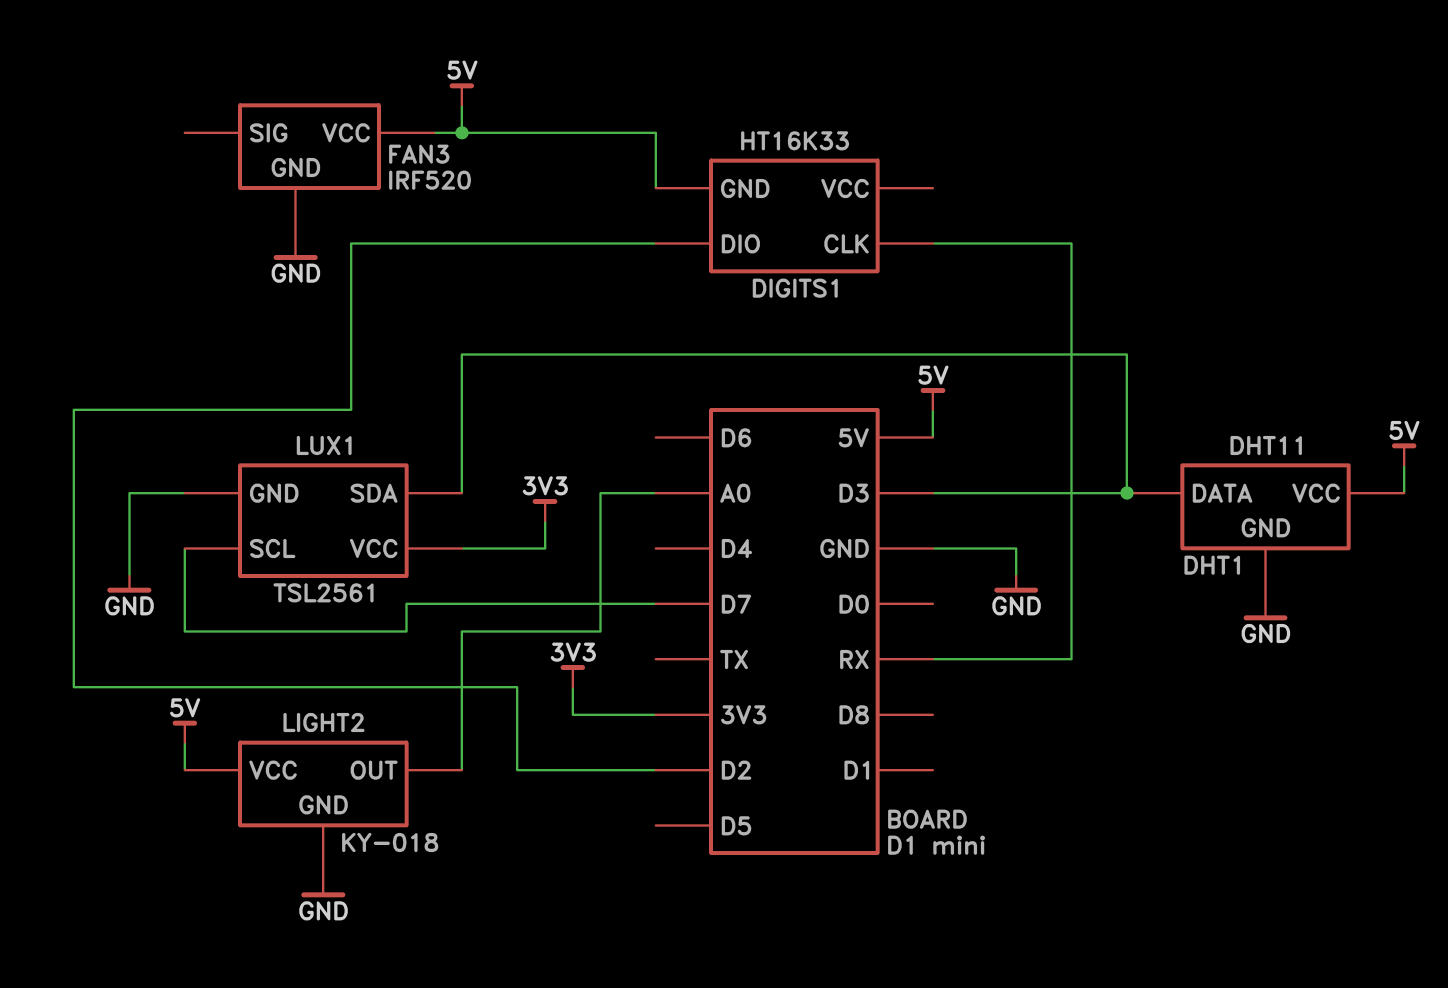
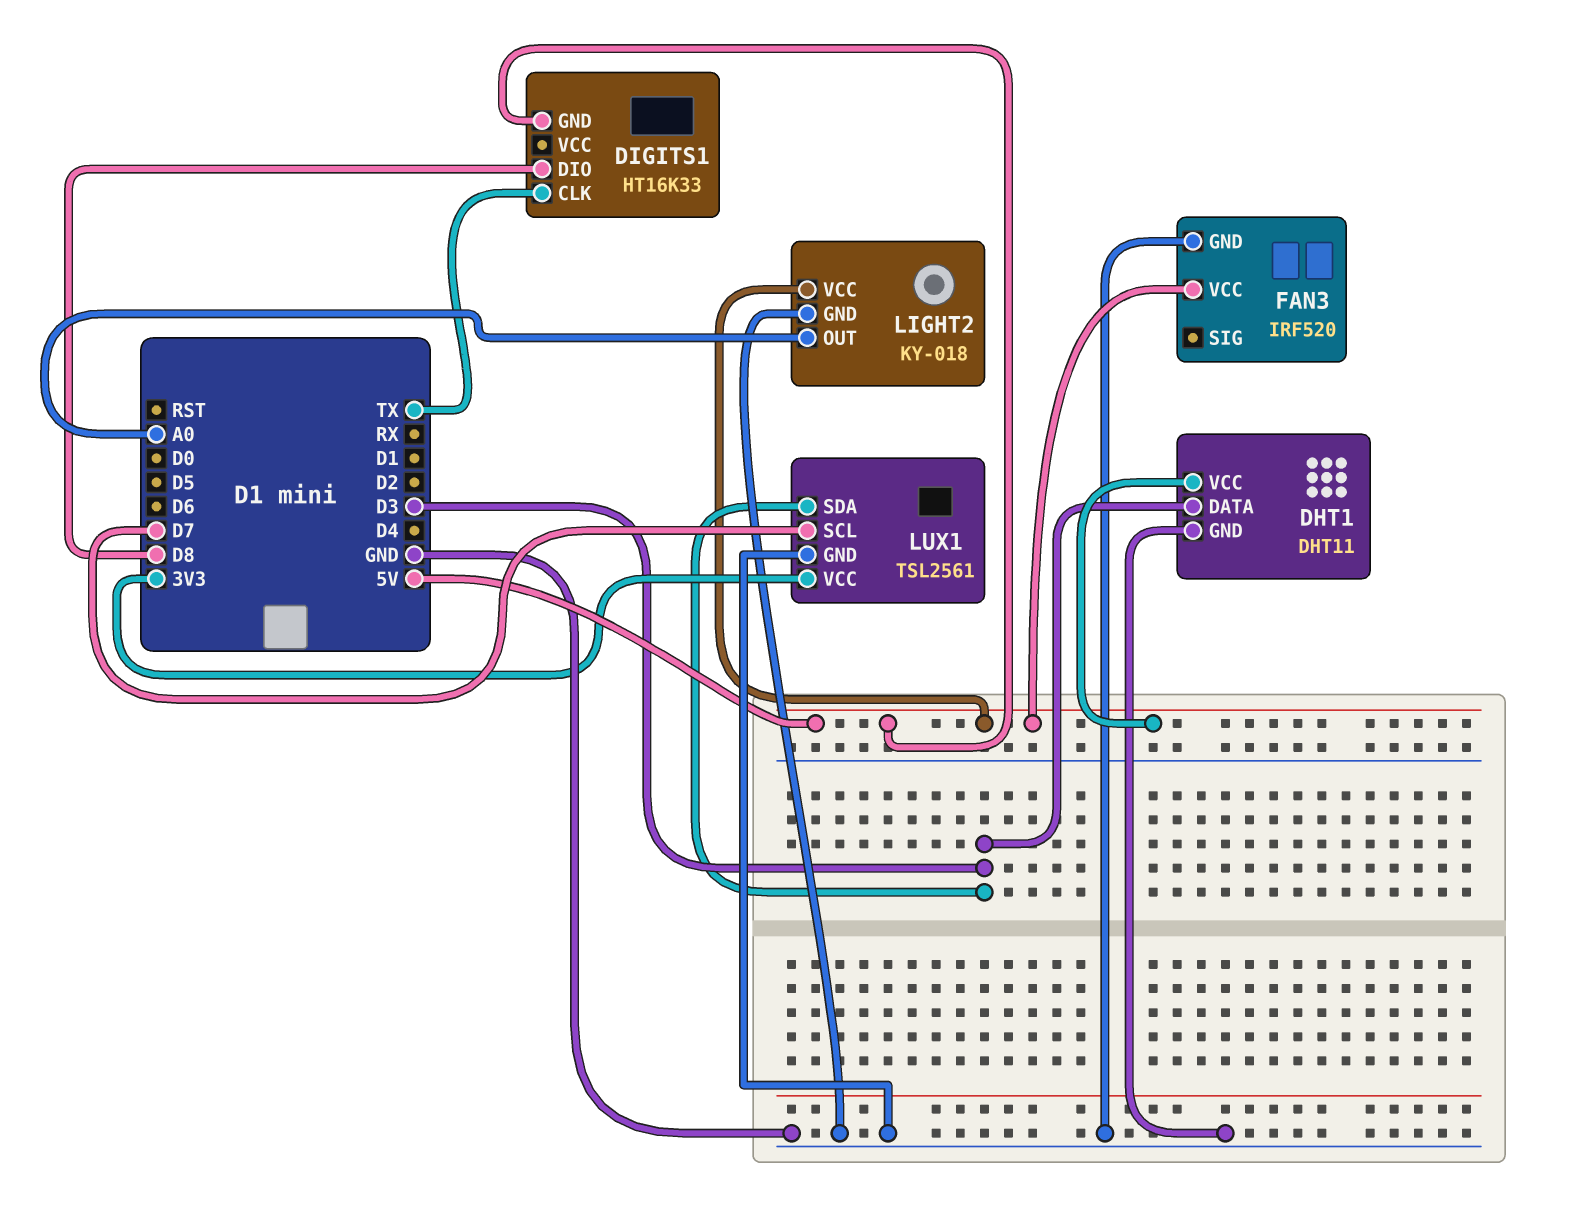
DIGITS1 pin CLK: RX -> TX
DIGITS1 pin DIO: D2 -> D8

